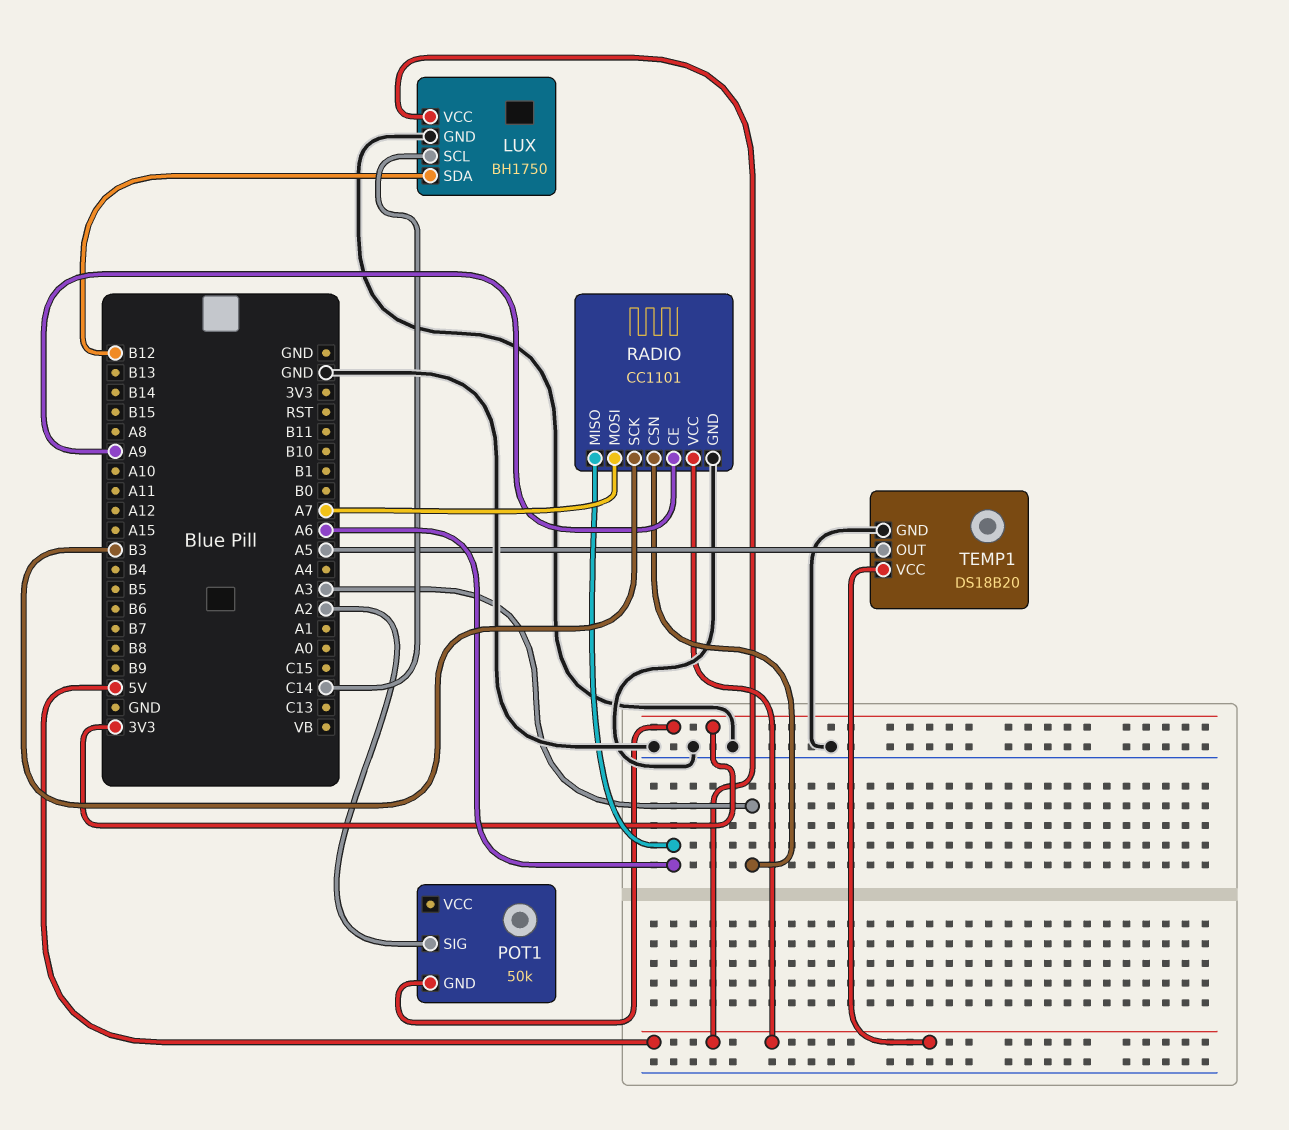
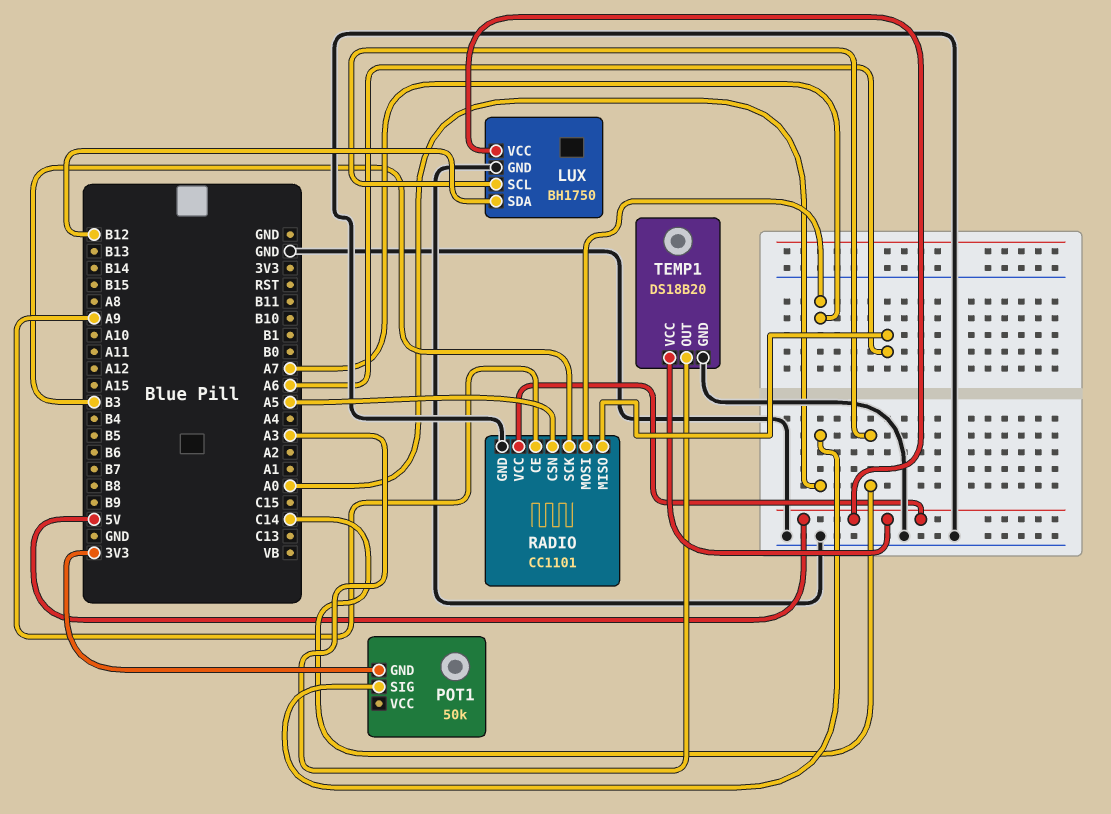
POT1 pin SIG: A2 -> A0
RADIO pin CSN: A3 -> A5
TEMP1 pin OUT: A5 -> A3

